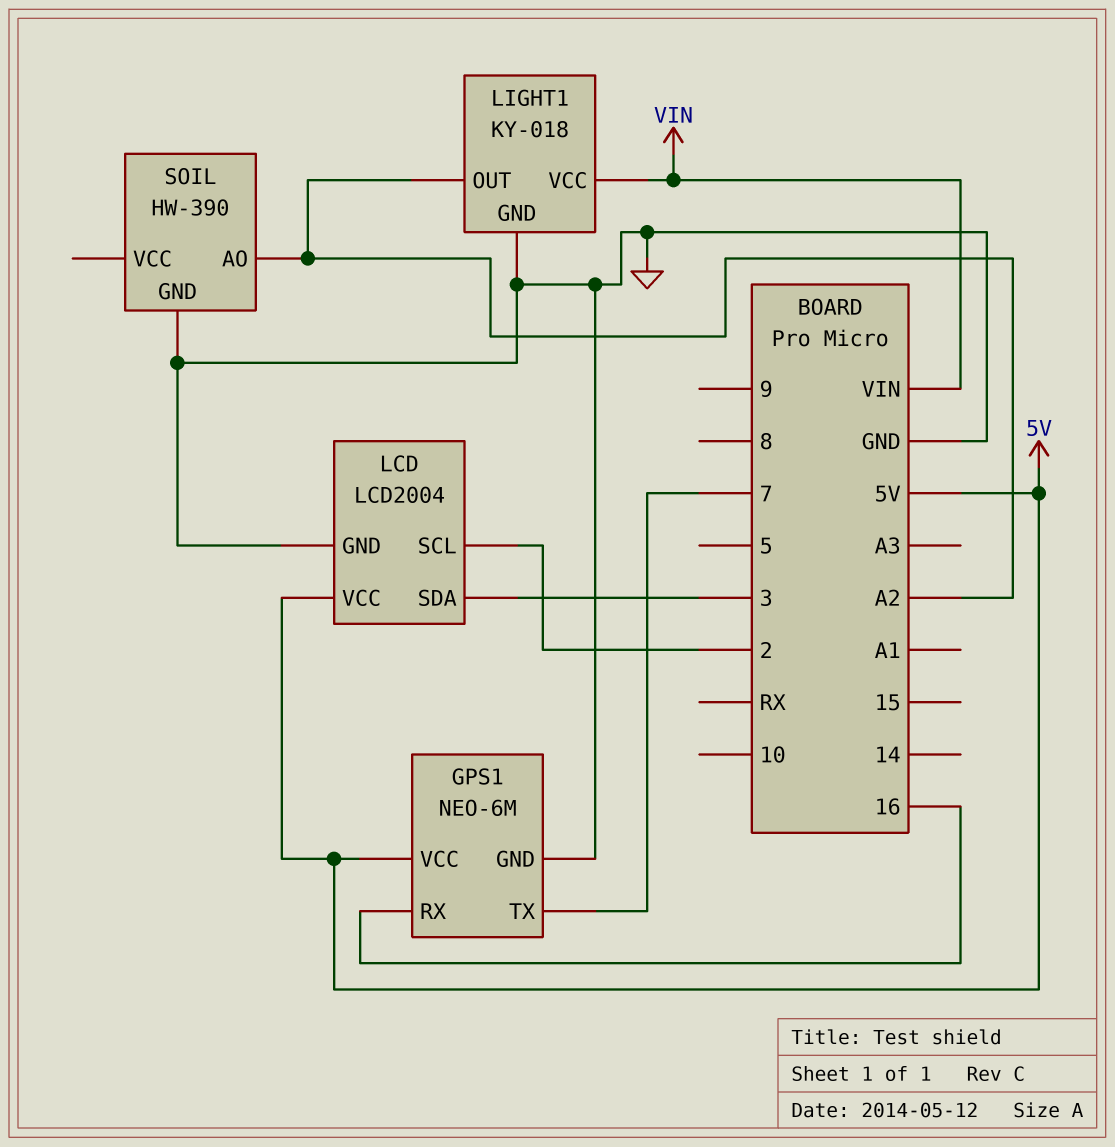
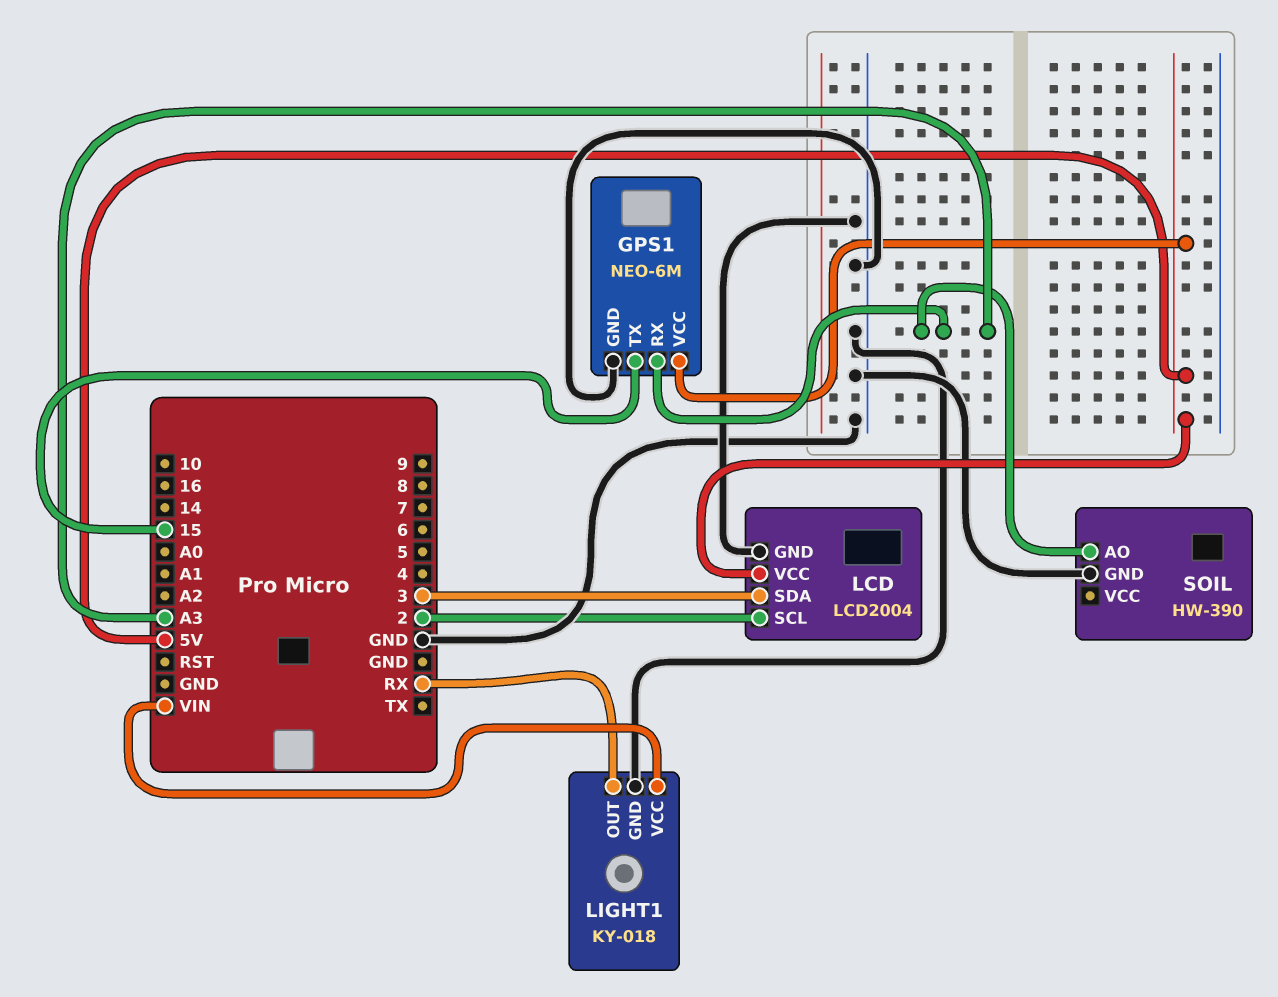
GPS1 pin RX: 16 -> A3
GPS1 pin TX: 7 -> 15
LIGHT1 pin OUT: A2 -> RX
SOIL pin AO: A2 -> A3

